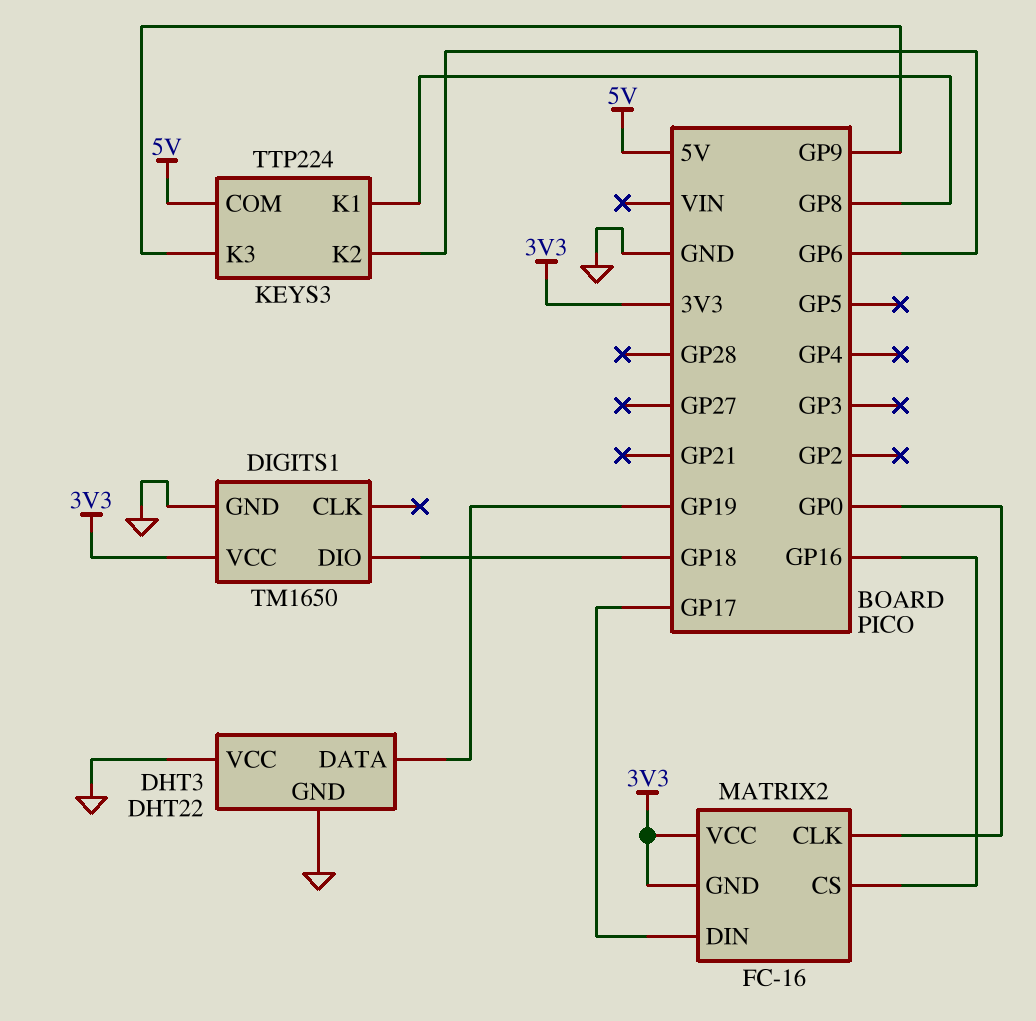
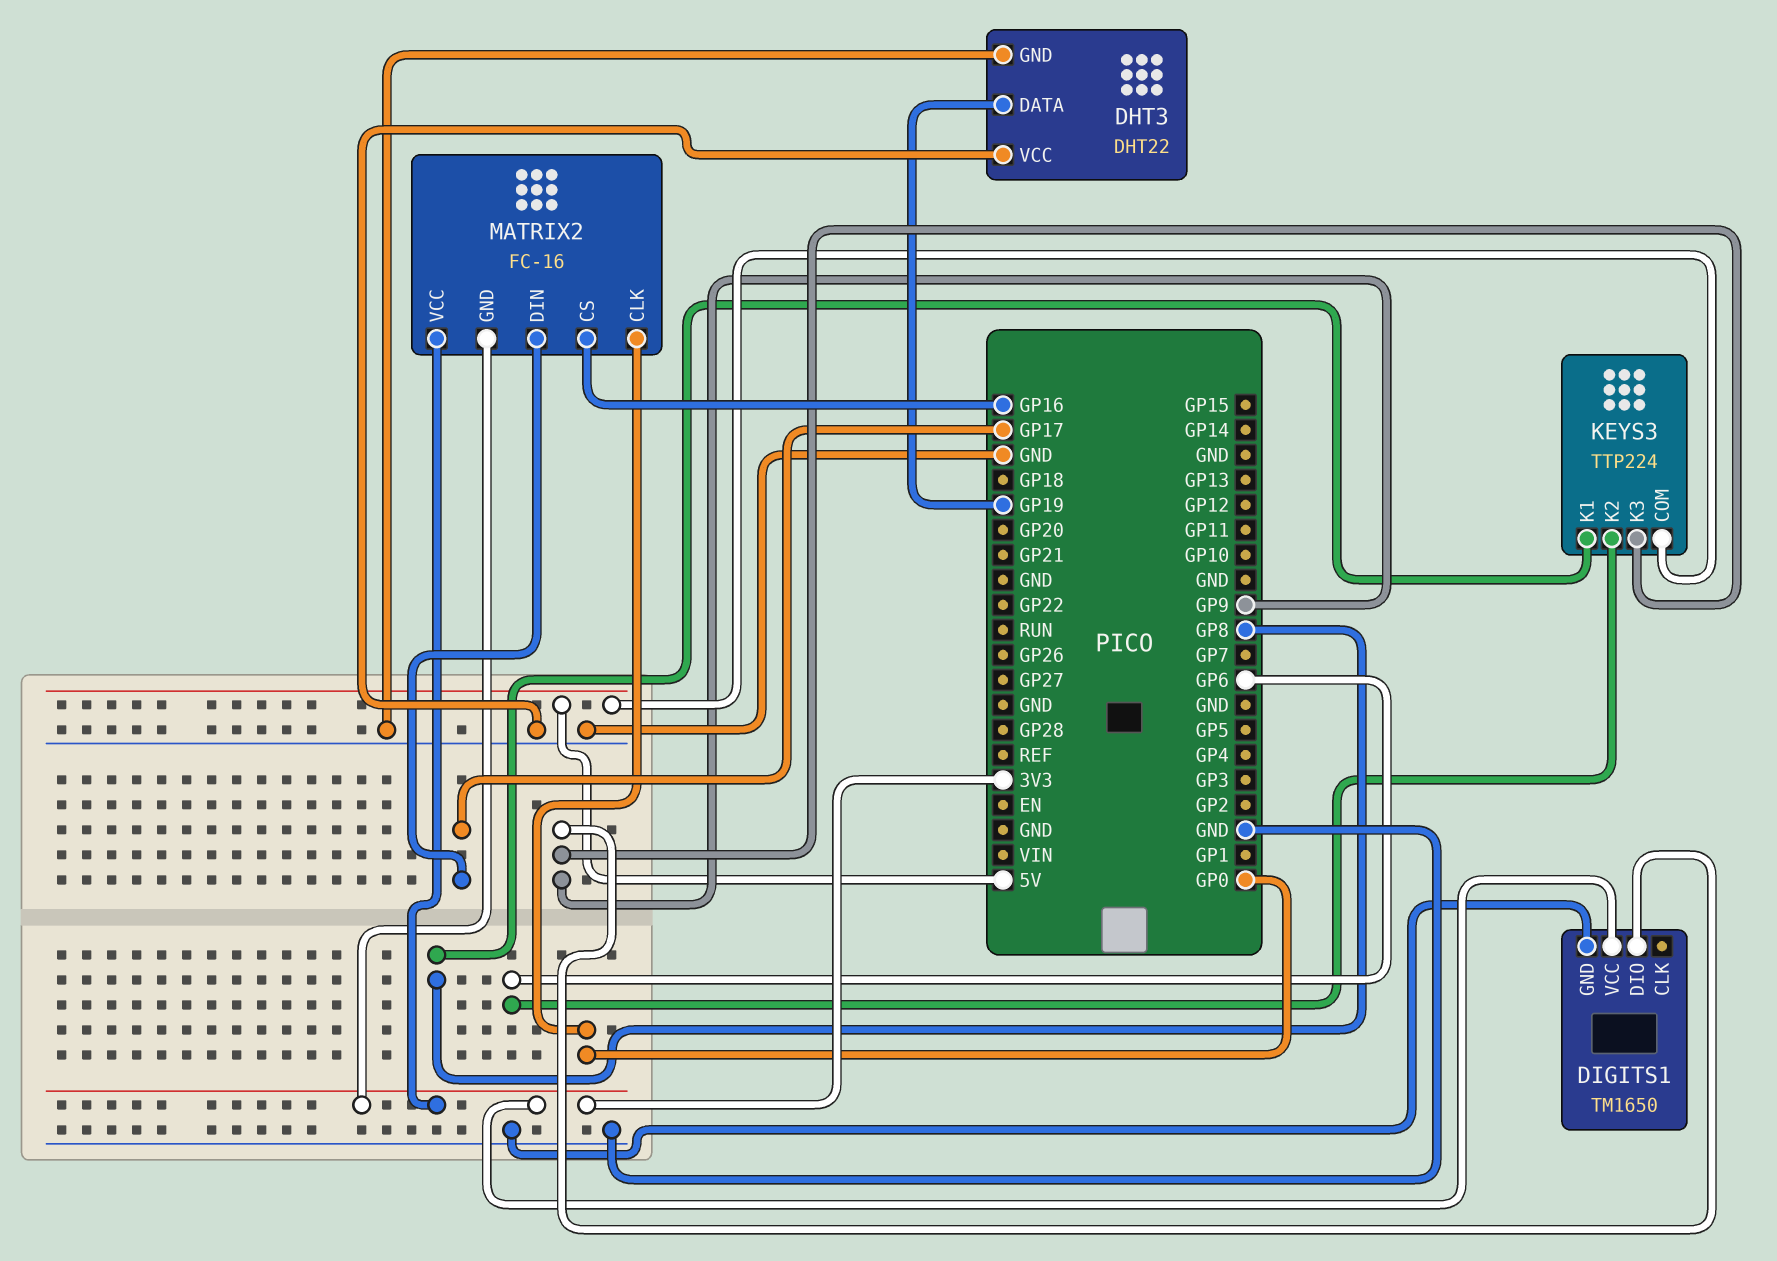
DIGITS1 pin DIO: GP18 -> GP9

